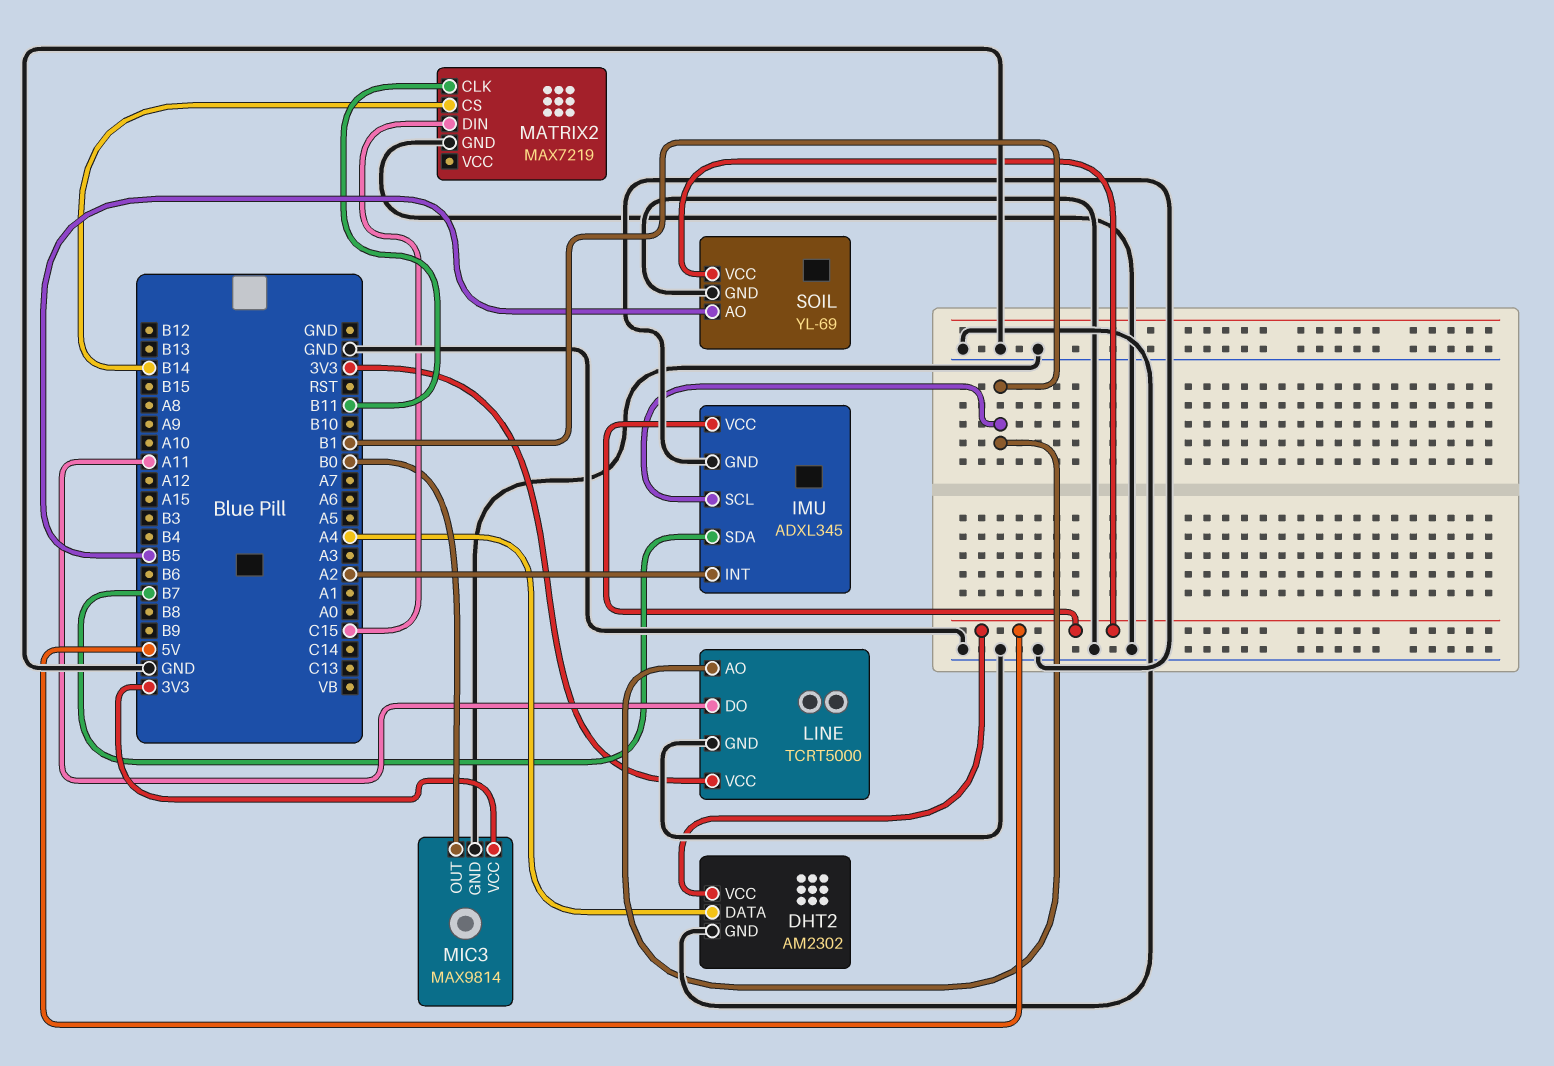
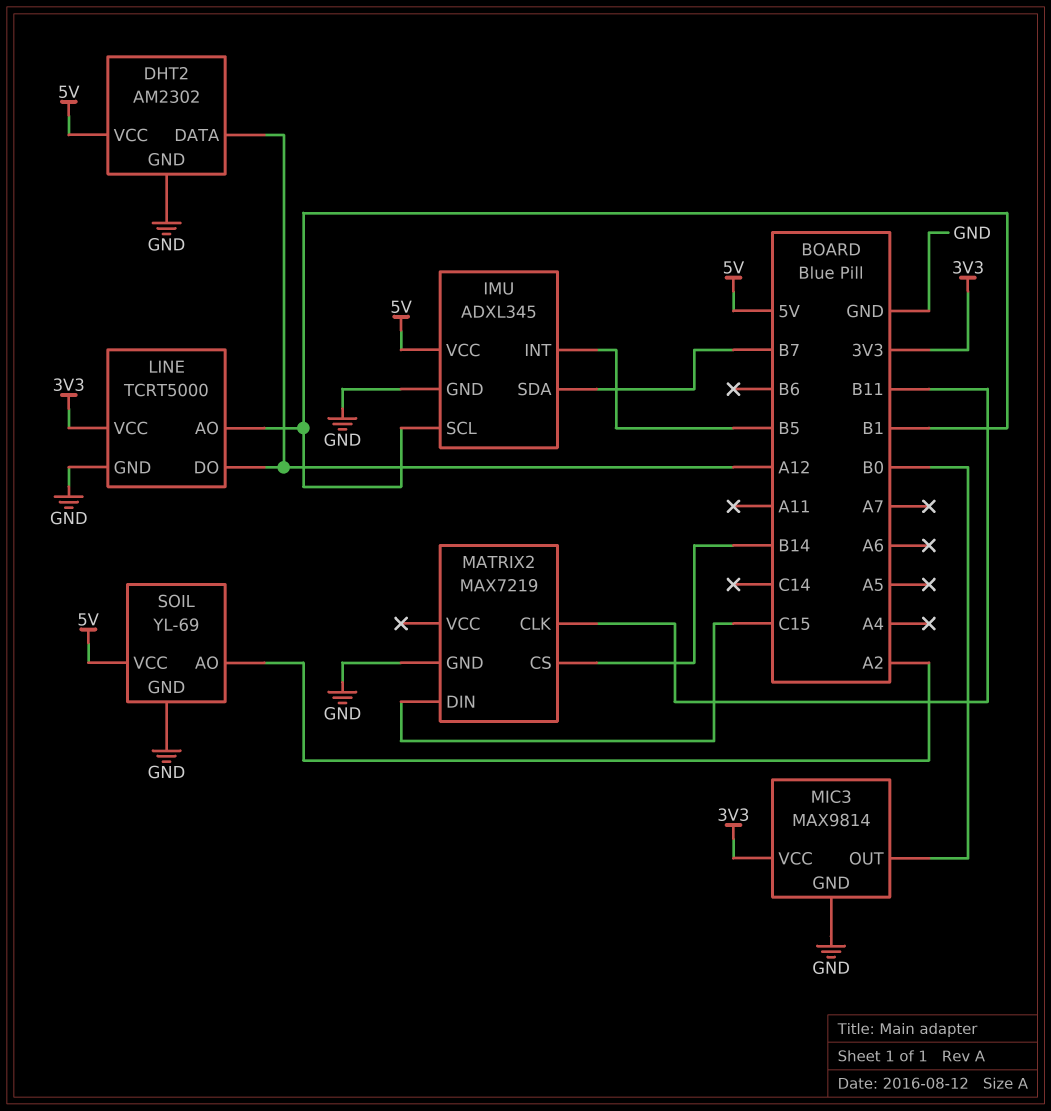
DHT2 pin DATA: A4 -> A12
IMU pin INT: A2 -> B5
LINE pin DO: A11 -> A12
SOIL pin AO: B5 -> A2

